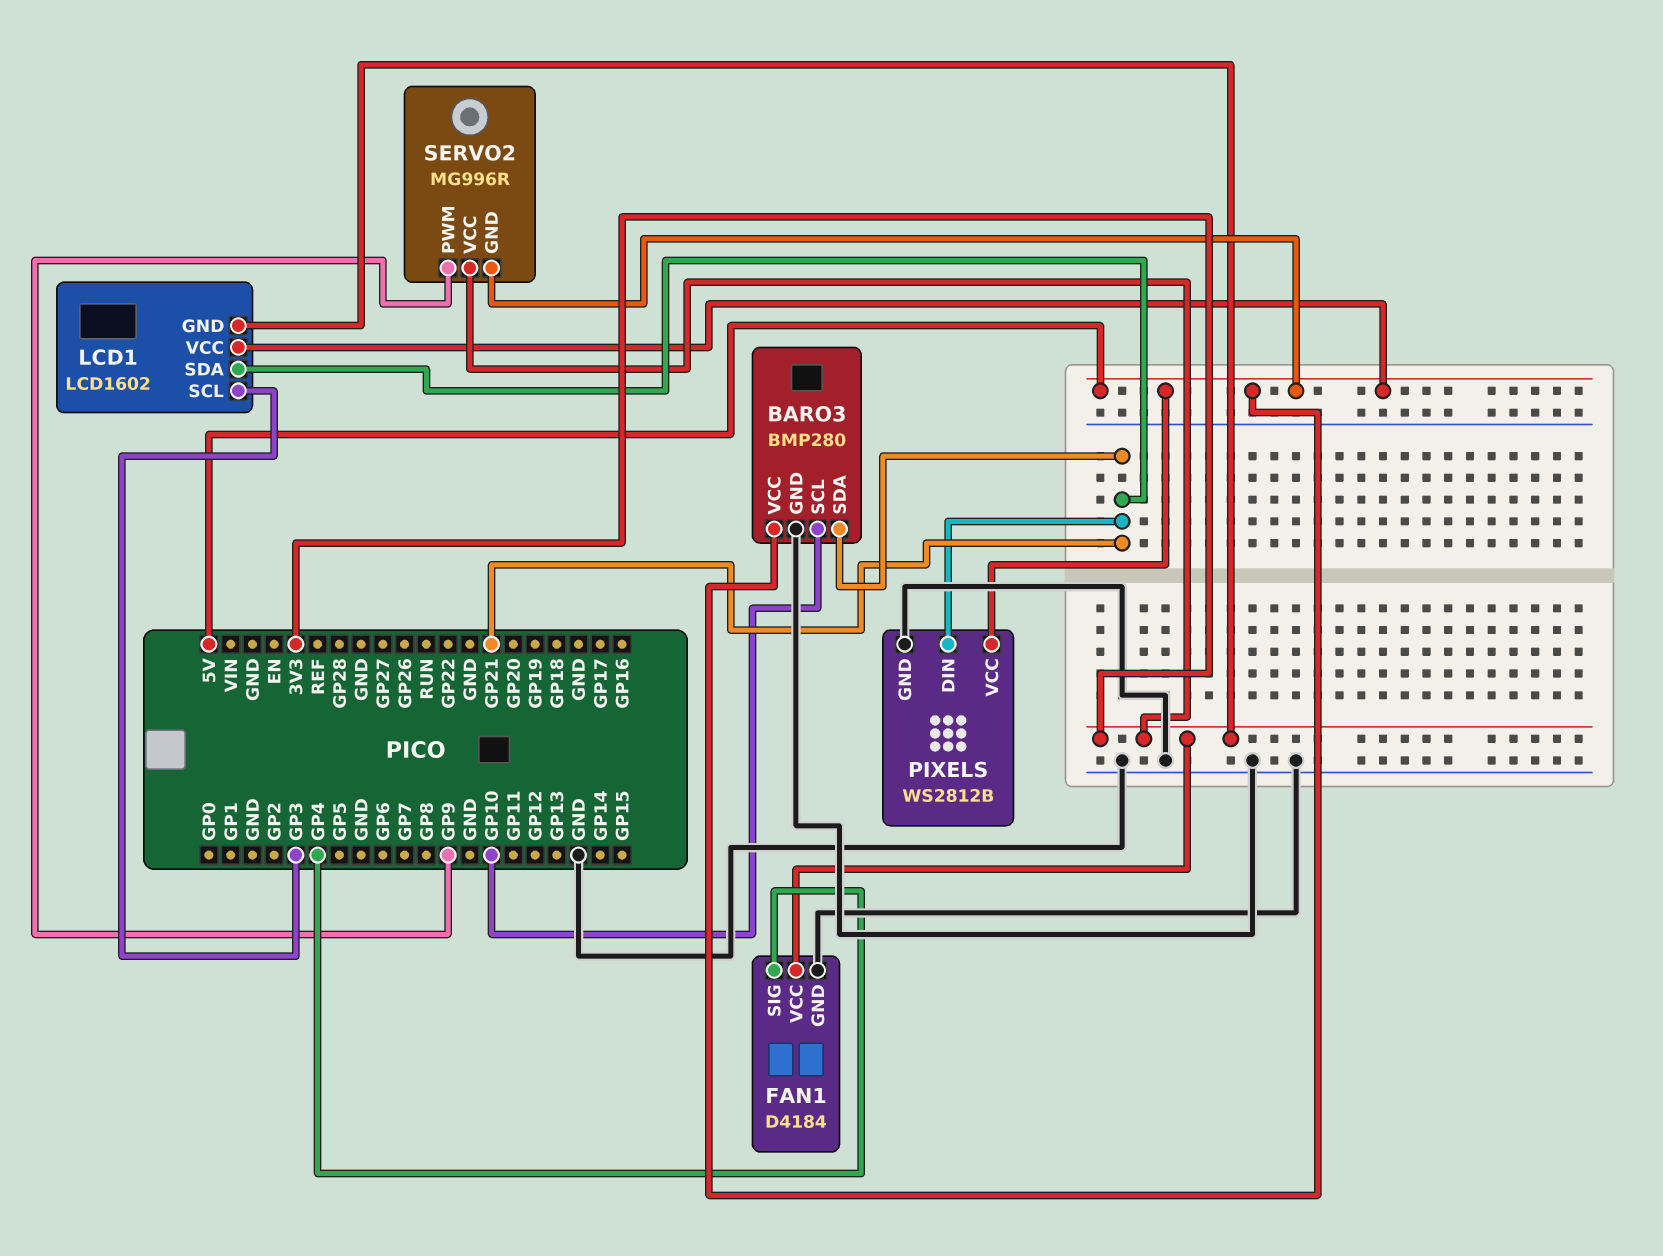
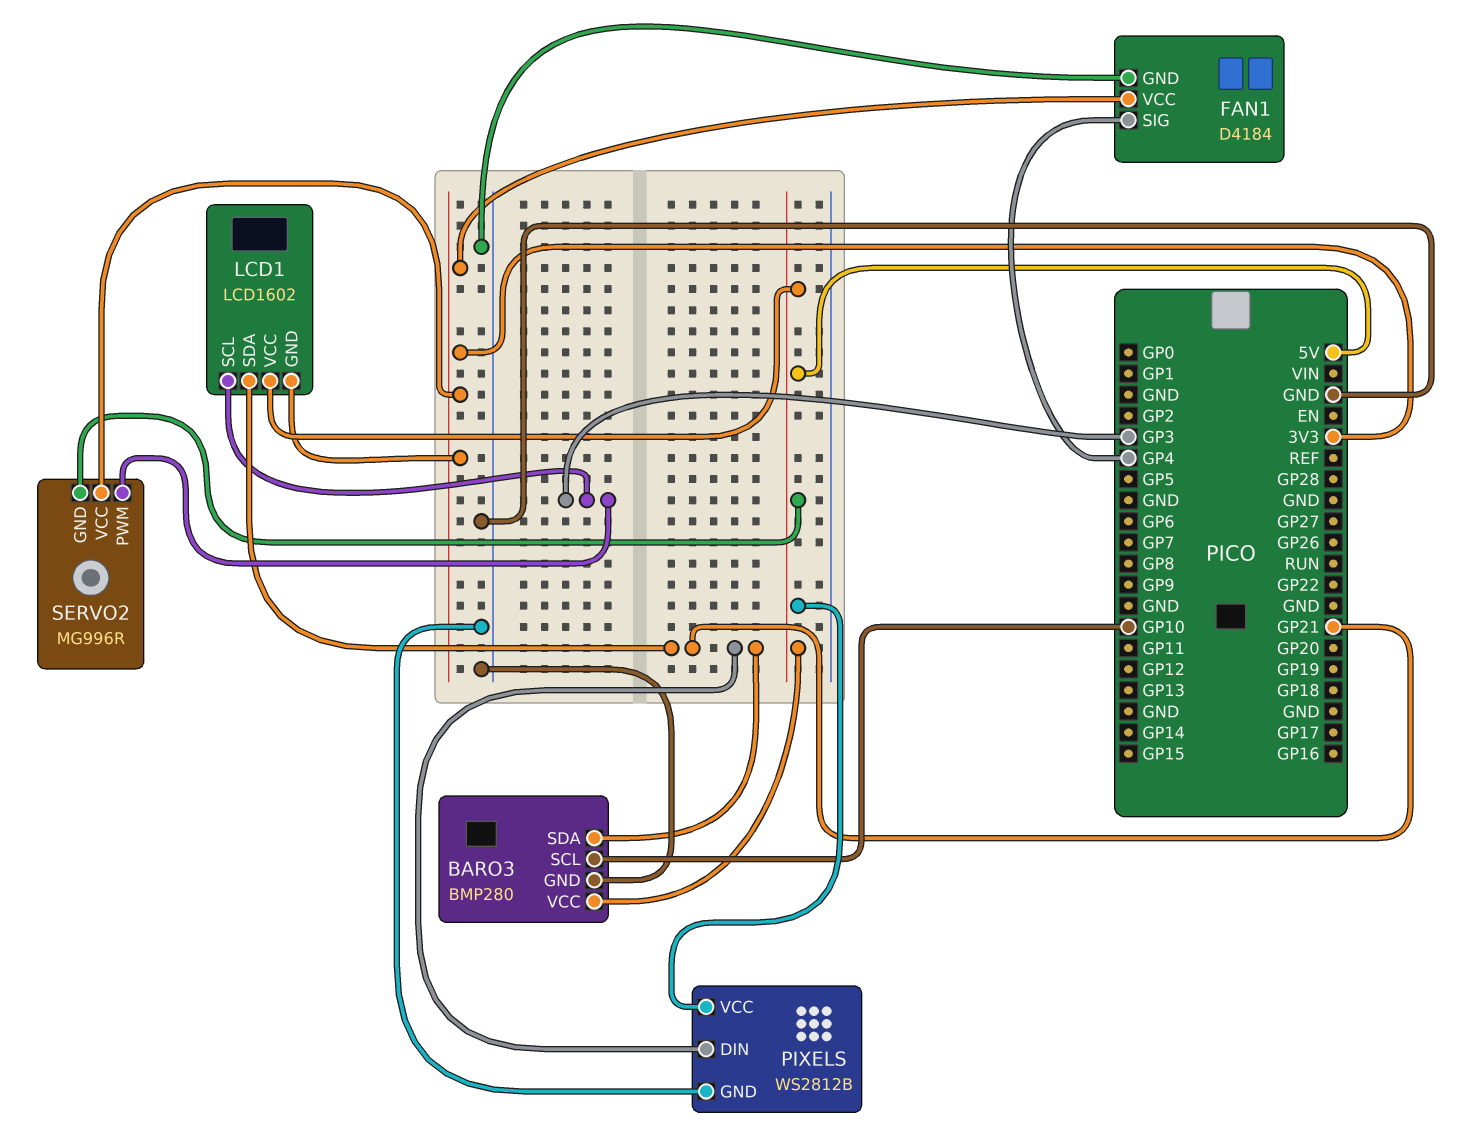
SERVO2 pin PWM: GP9 -> GP3

